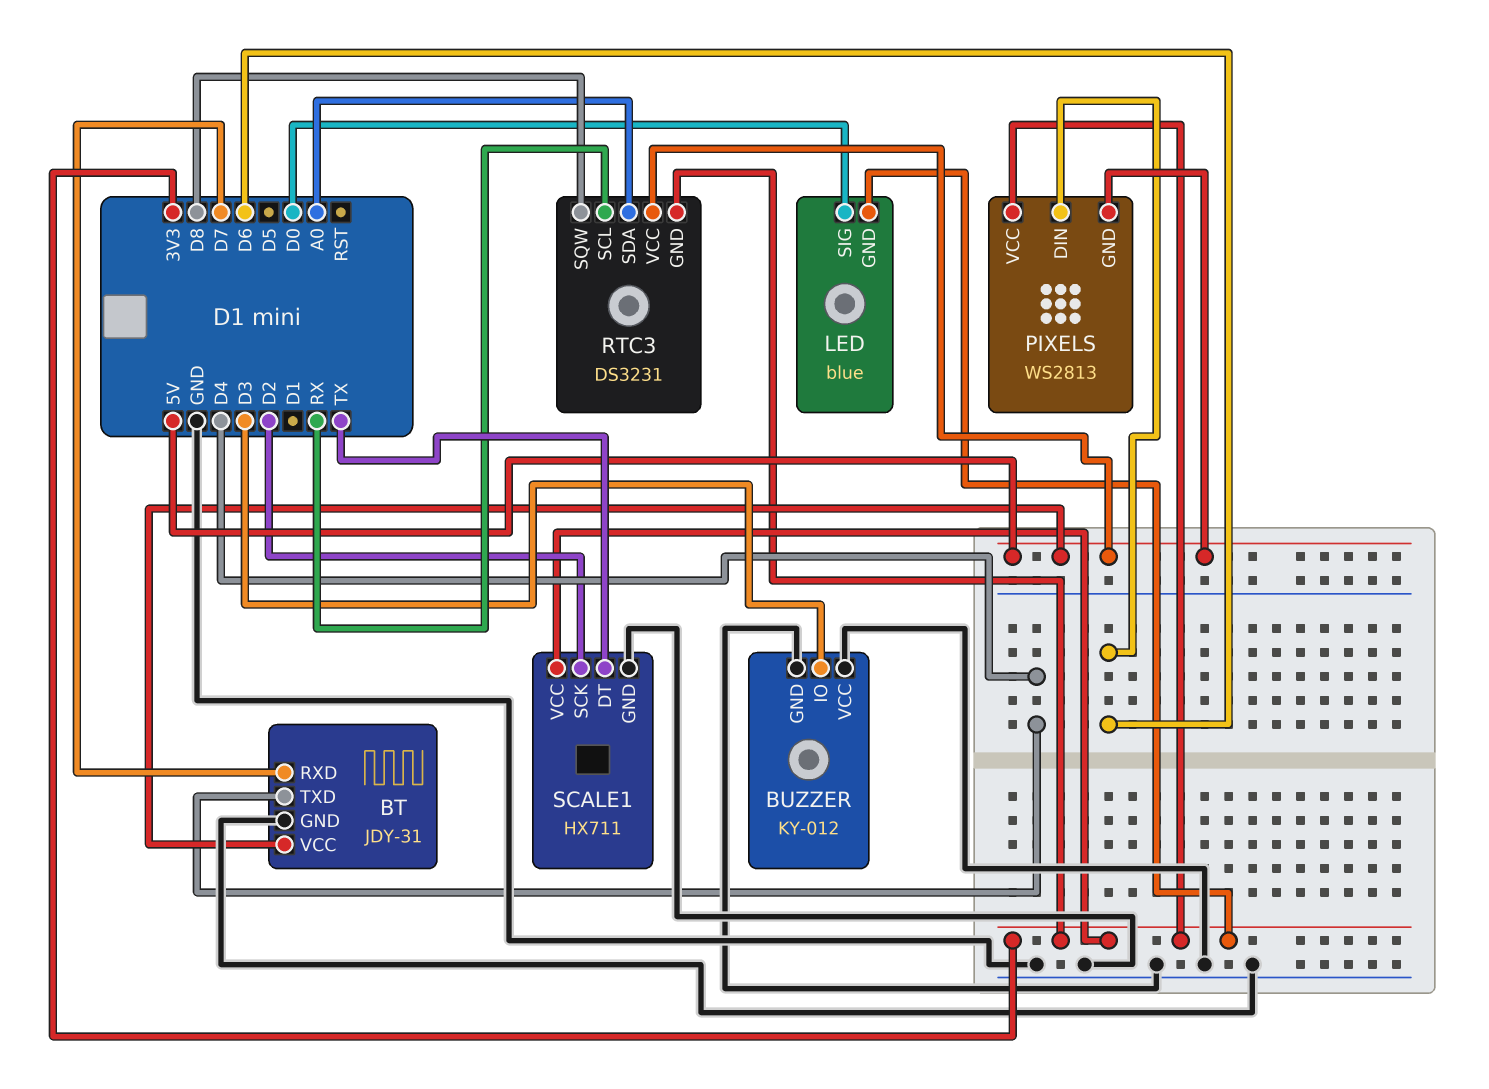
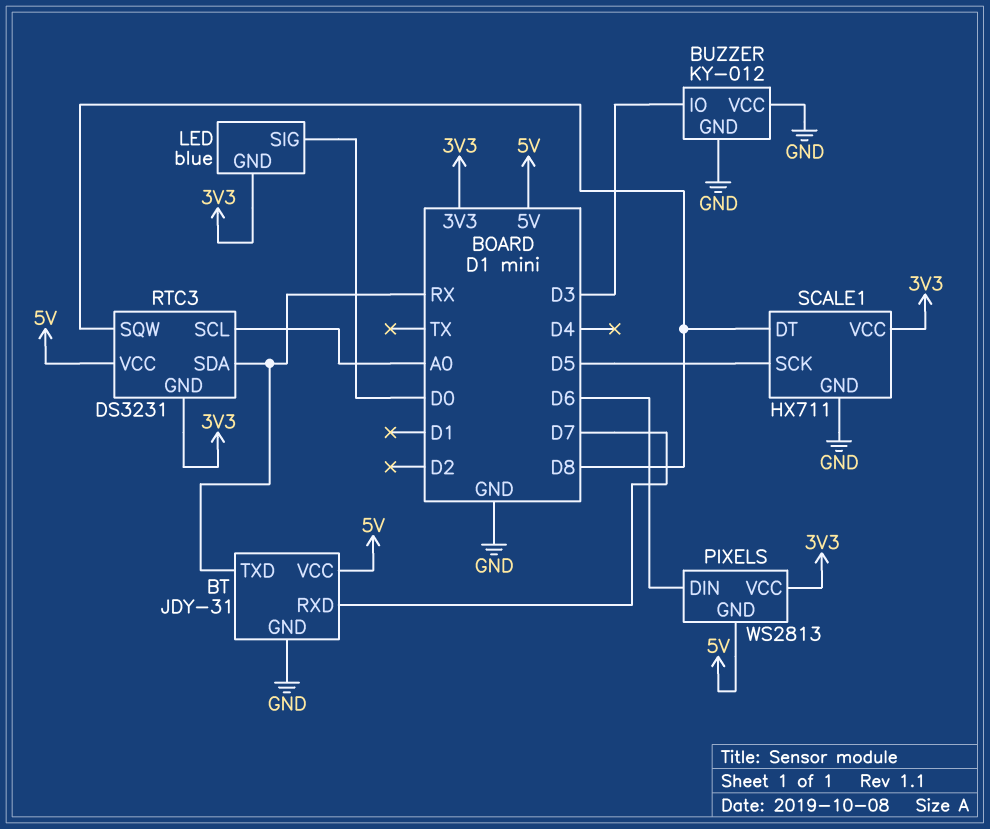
BT pin TXD: D4 -> RX
RTC3 pin SCL: RX -> A0
RTC3 pin SDA: A0 -> RX
SCALE1 pin DT: TX -> D8
SCALE1 pin SCK: D2 -> D5

